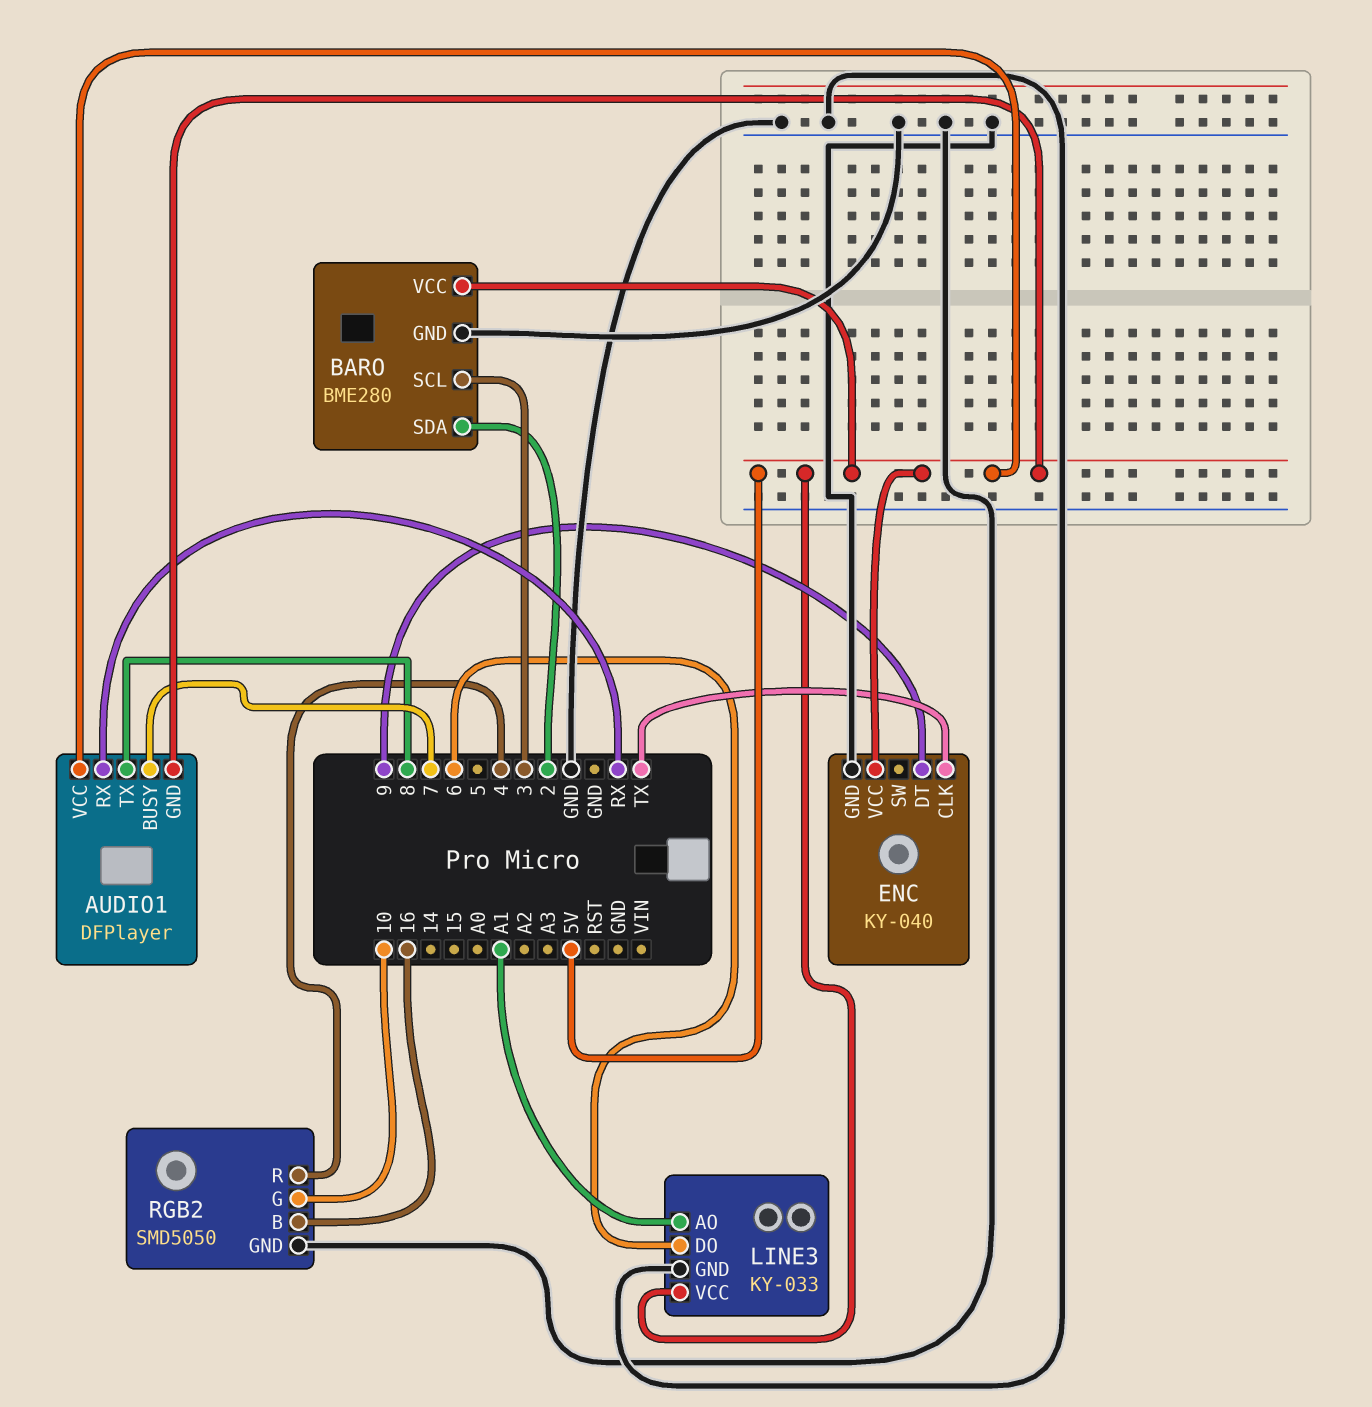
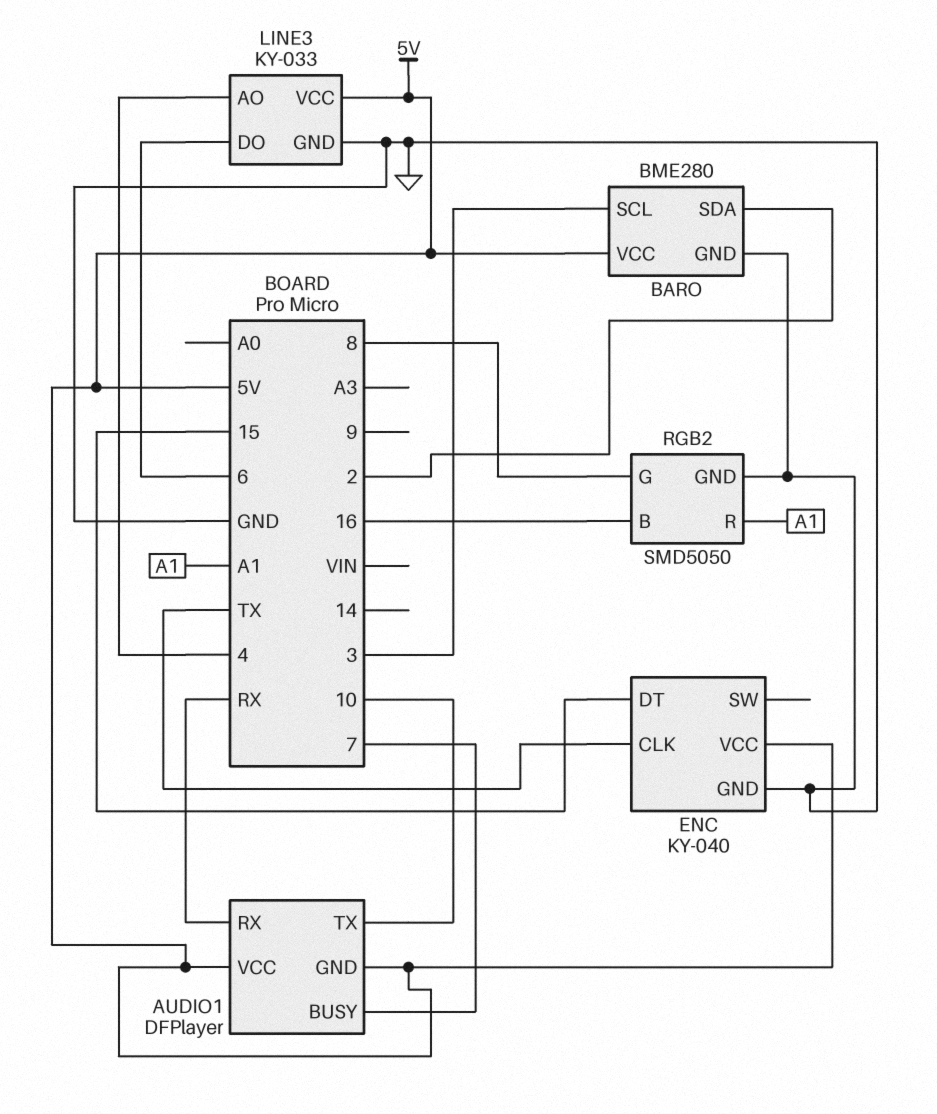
AUDIO1 pin TX: 8 -> 10
ENC pin DT: 9 -> 15
LINE3 pin AO: A1 -> 4
RGB2 pin G: 10 -> 8
RGB2 pin R: 4 -> A1

